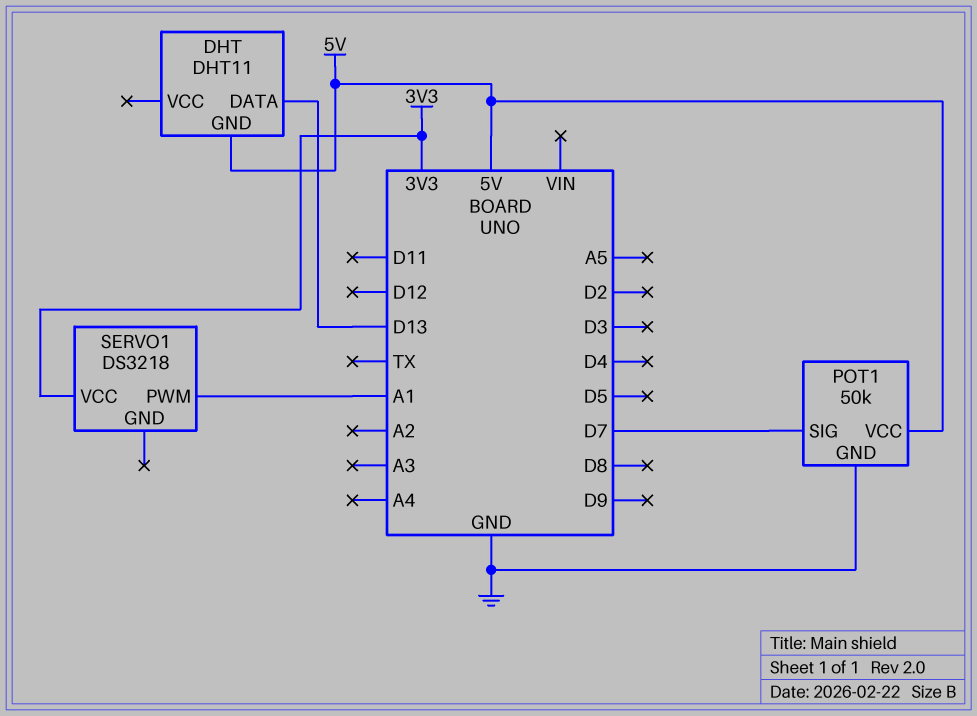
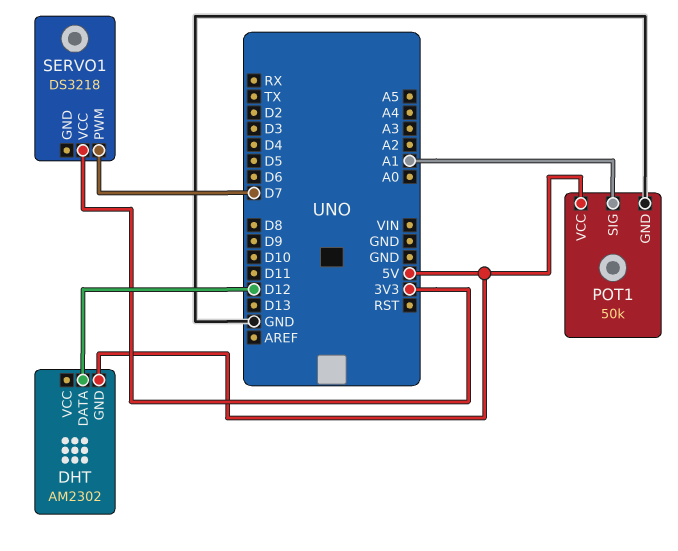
DHT: DHT11 -> AM2302
DHT pin DATA: D13 -> D12
POT1 pin SIG: D7 -> A1
SERVO1 pin PWM: A1 -> D7

